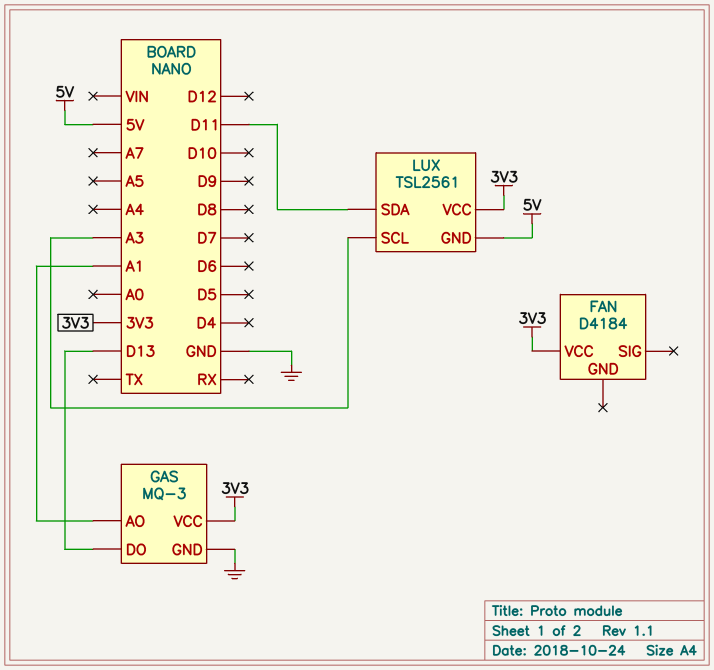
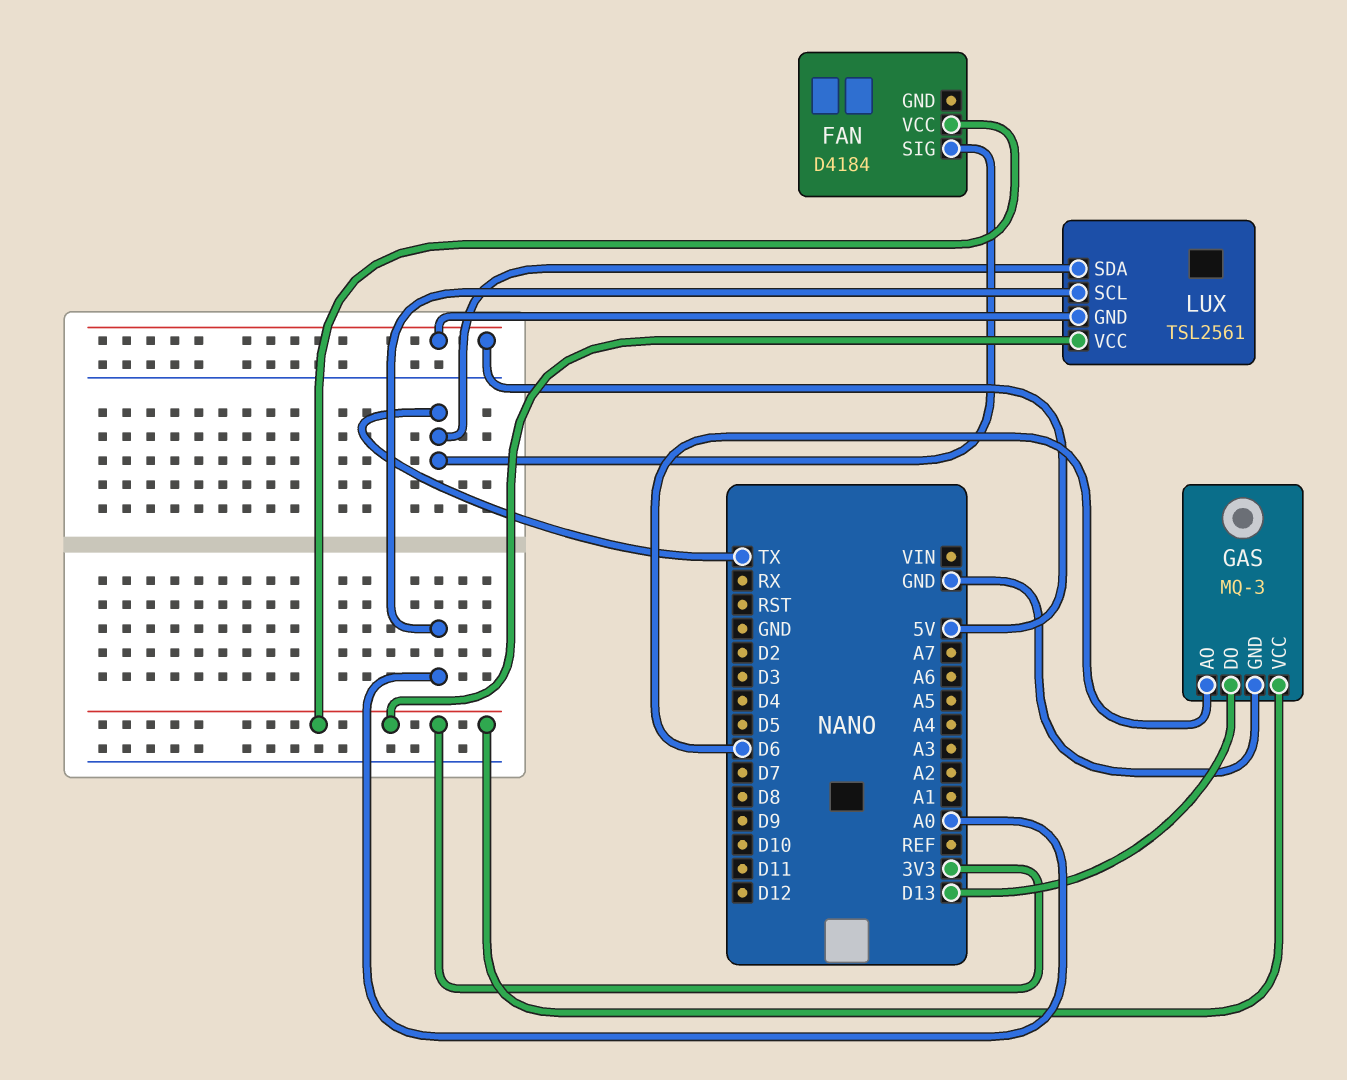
FAN pin SIG: none -> TX
GAS pin AO: A1 -> D6
LUX pin SCL: A3 -> A0
LUX pin SDA: D11 -> TX

